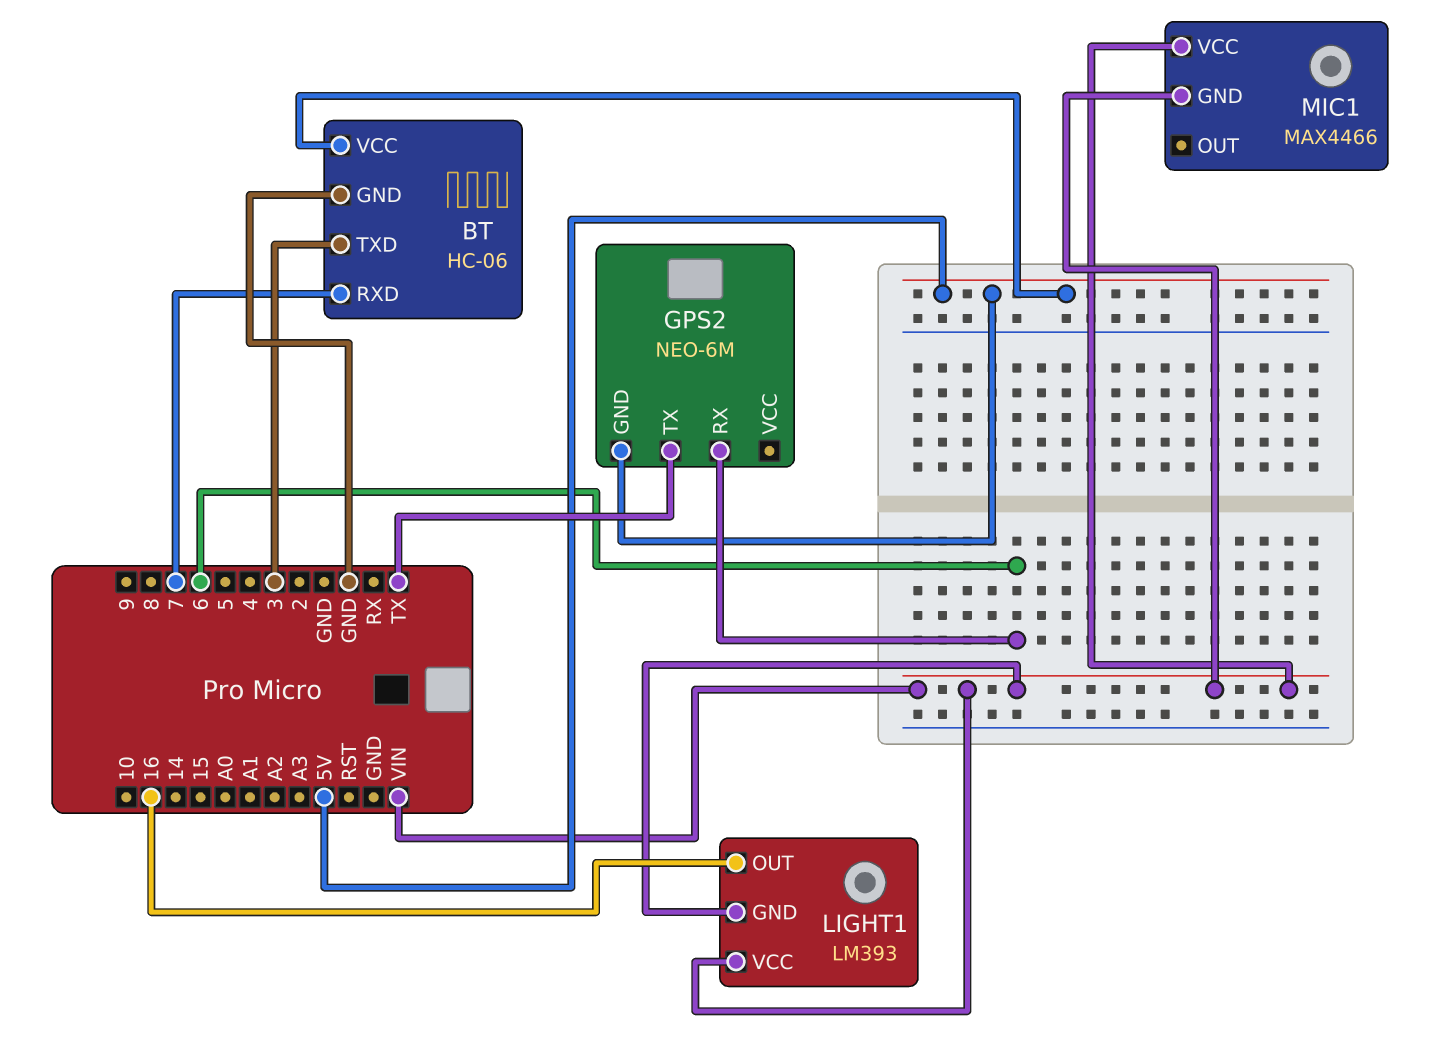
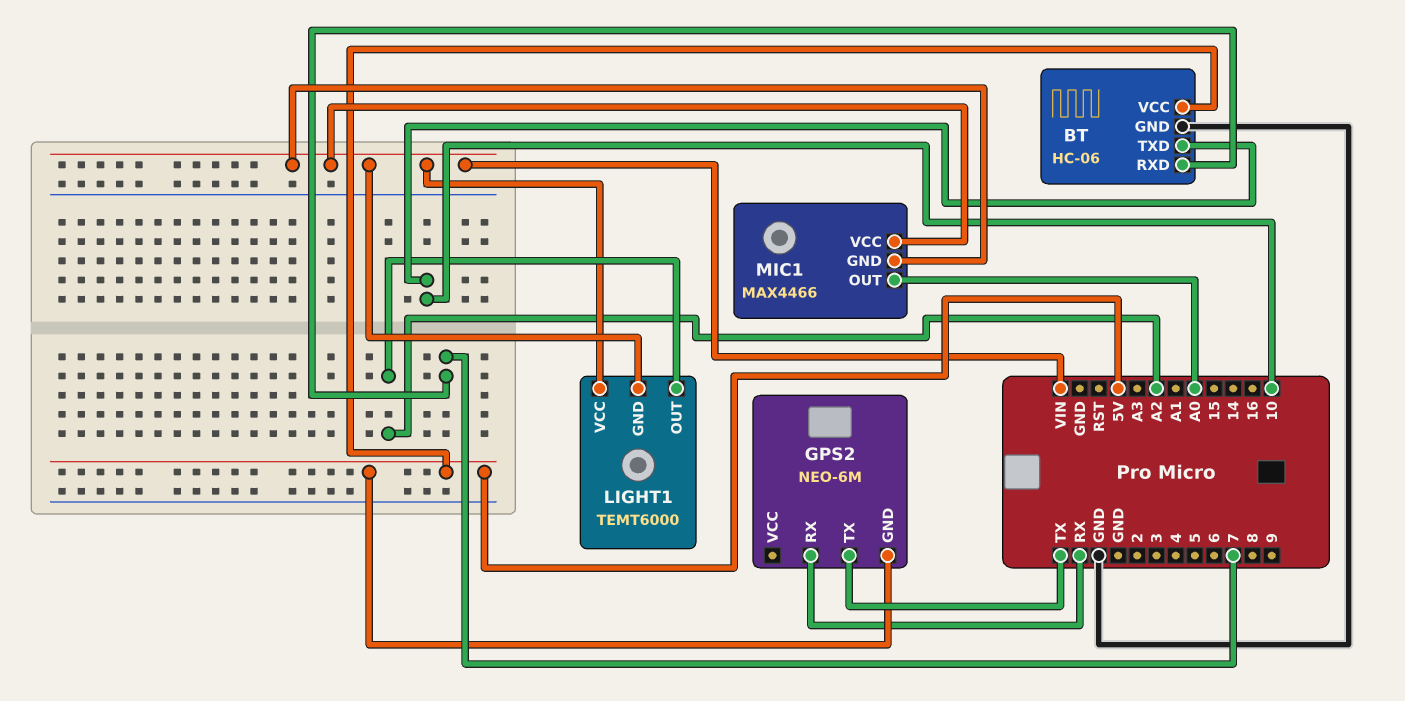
BT pin TXD: 3 -> 10
GPS2 pin RX: 6 -> RX
LIGHT1: LM393 -> TEMT6000
LIGHT1 pin OUT: 16 -> A2
MIC1 pin OUT: none -> A0

